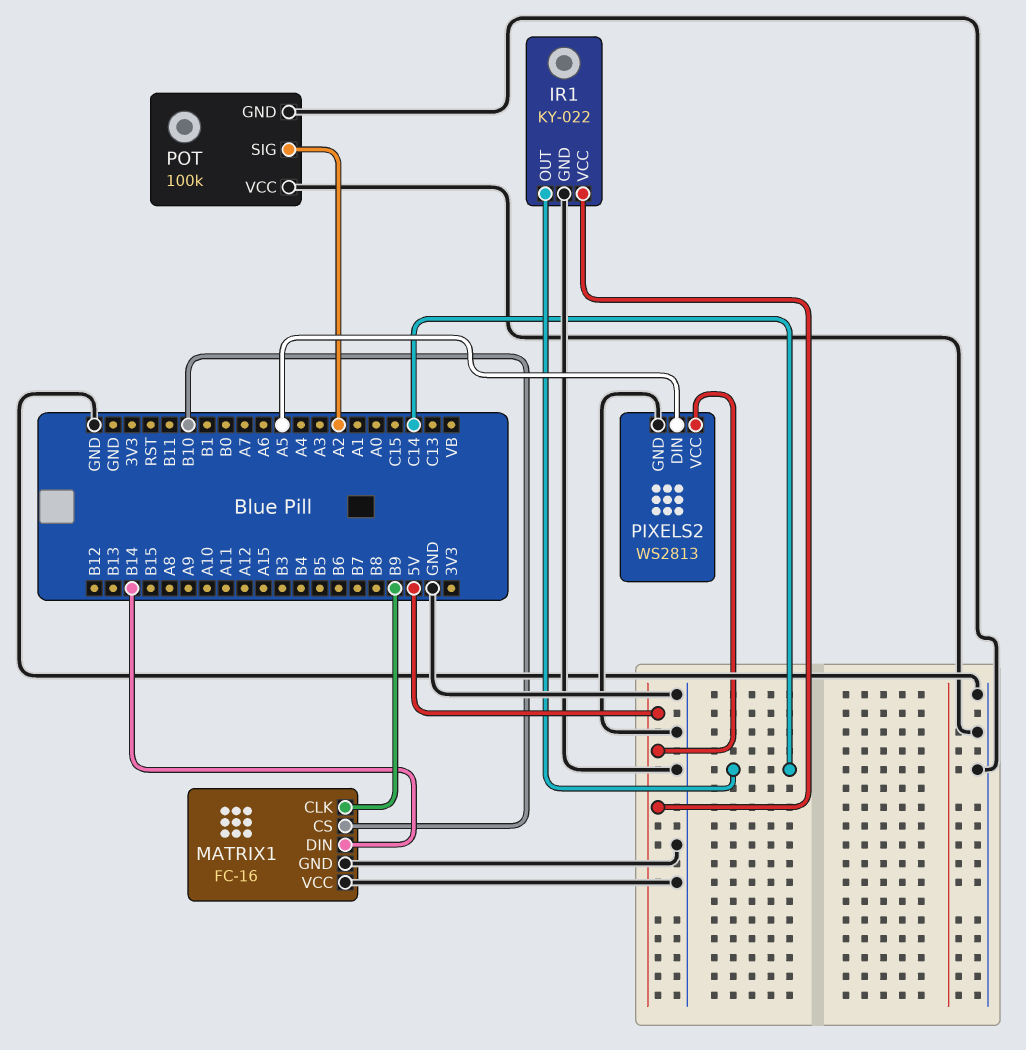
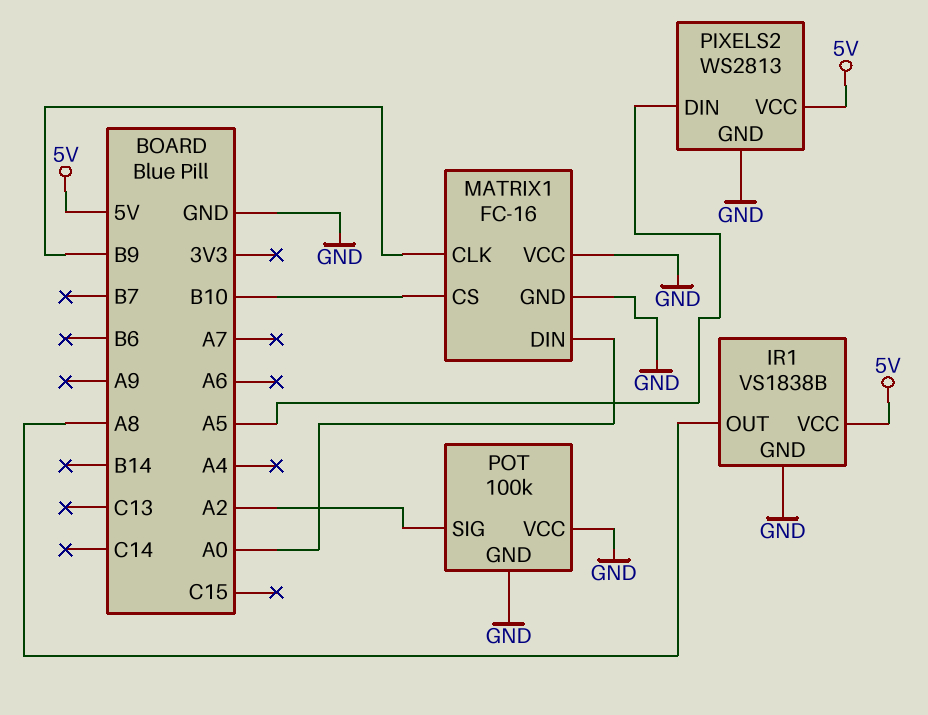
IR1: KY-022 -> VS1838B
IR1 pin OUT: C14 -> A8
MATRIX1 pin DIN: B14 -> A0

